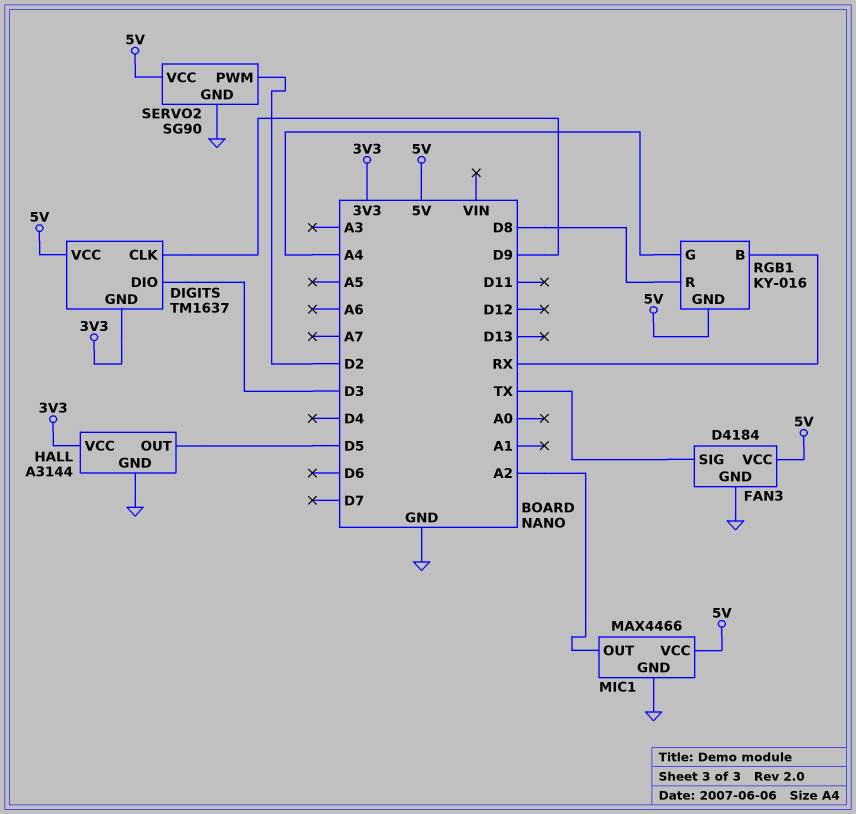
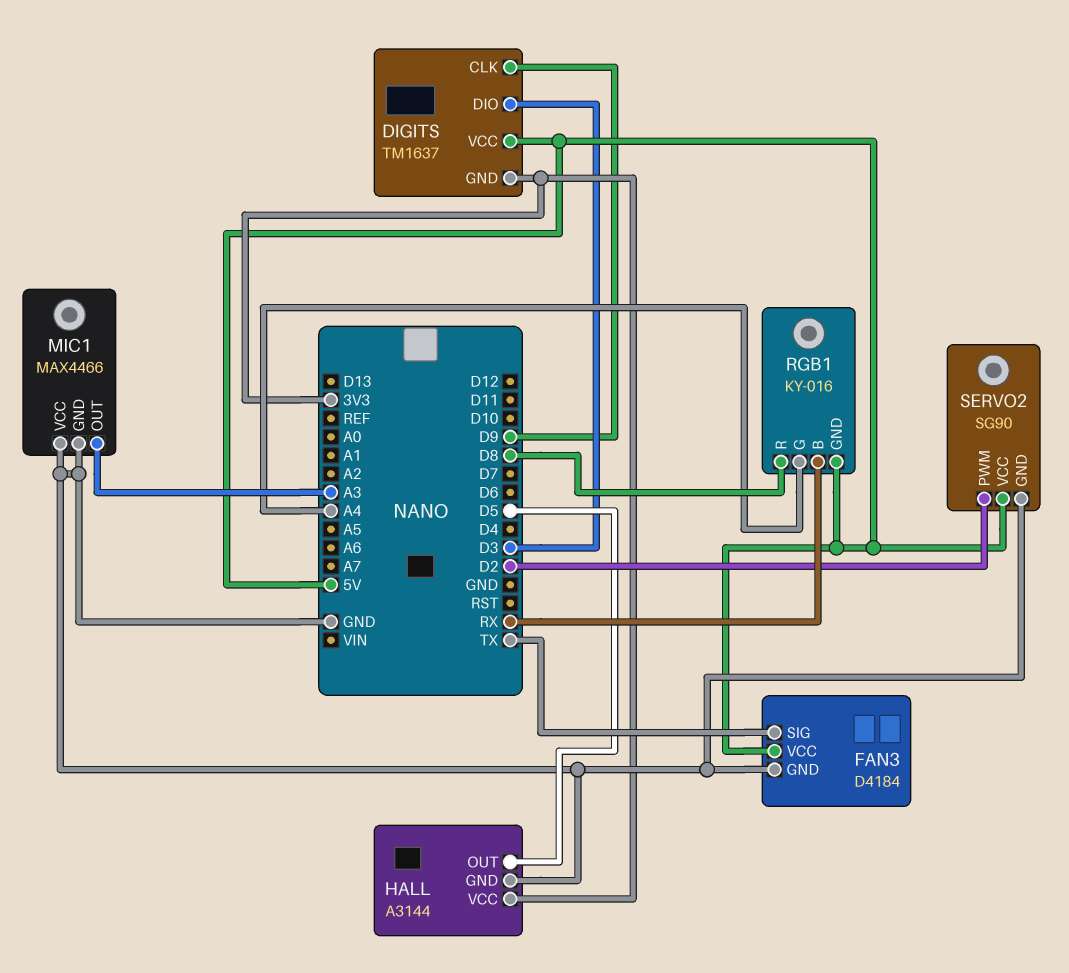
MIC1 pin OUT: A2 -> A3
MIC1 pin VCC: 5V -> GND

